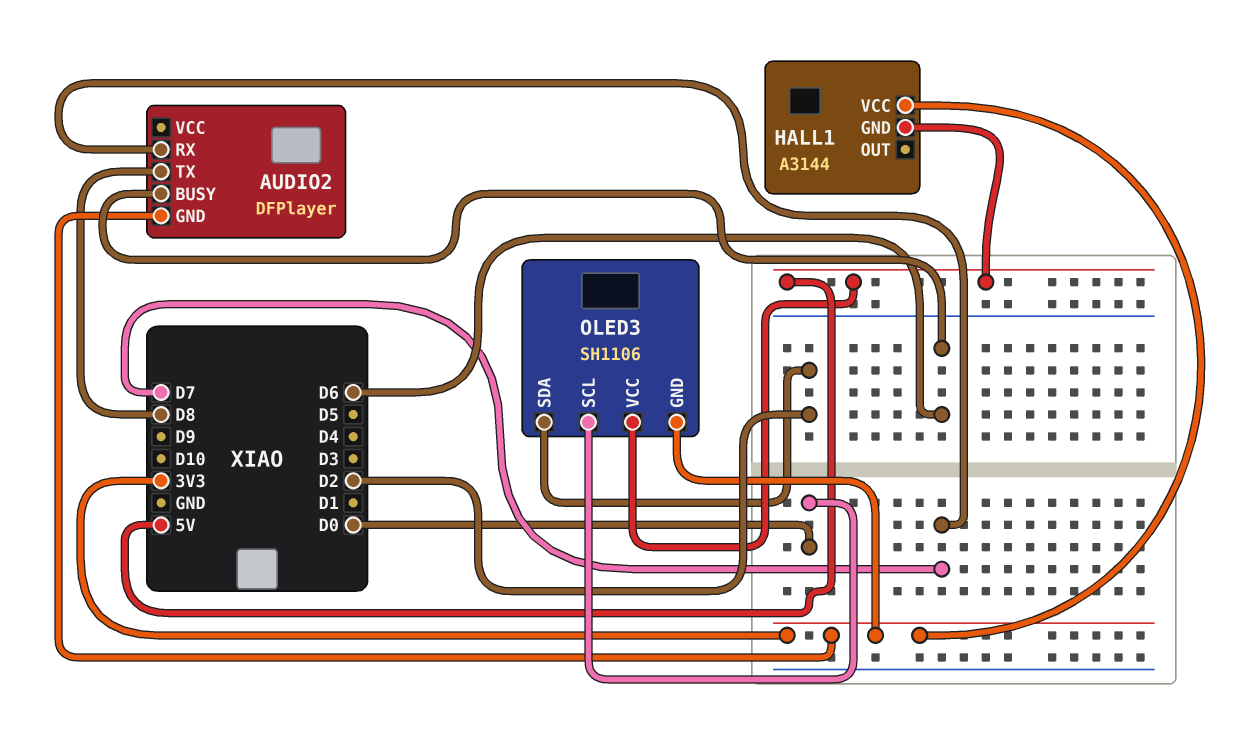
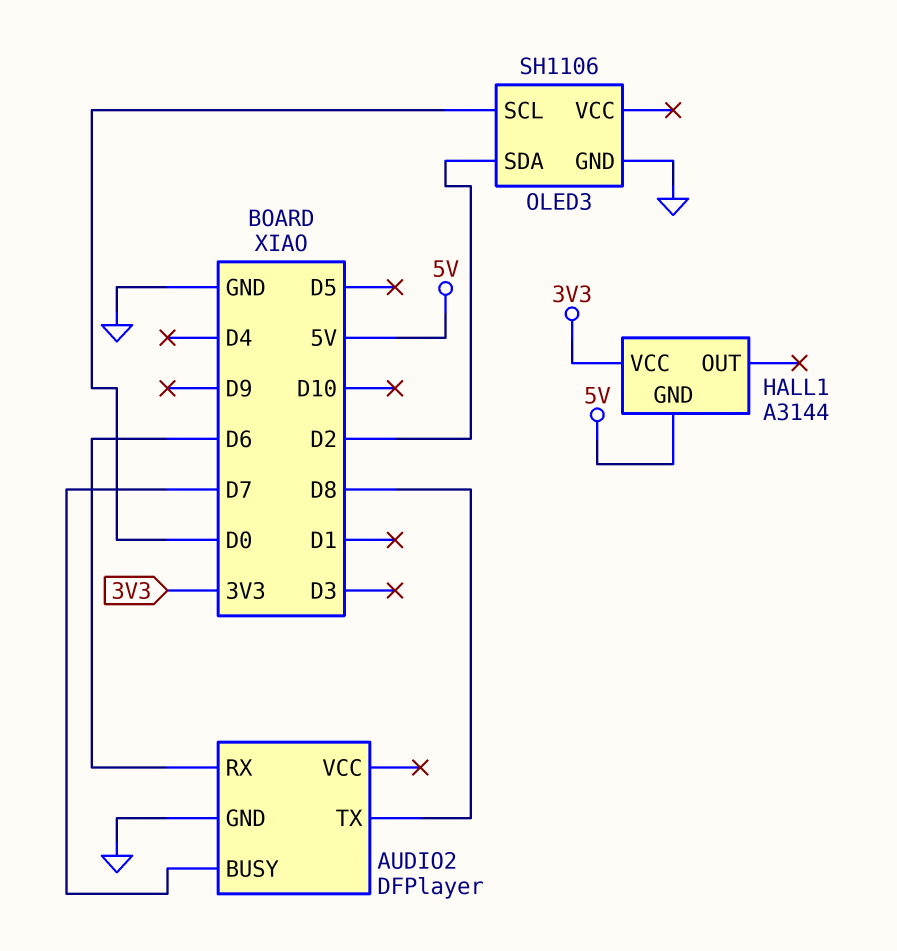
AUDIO2 pin BUSY: D6 -> D7
AUDIO2 pin GND: 3V3 -> GND
AUDIO2 pin RX: D7 -> D6
OLED3 pin GND: 3V3 -> GND
OLED3 pin VCC: 5V -> none

